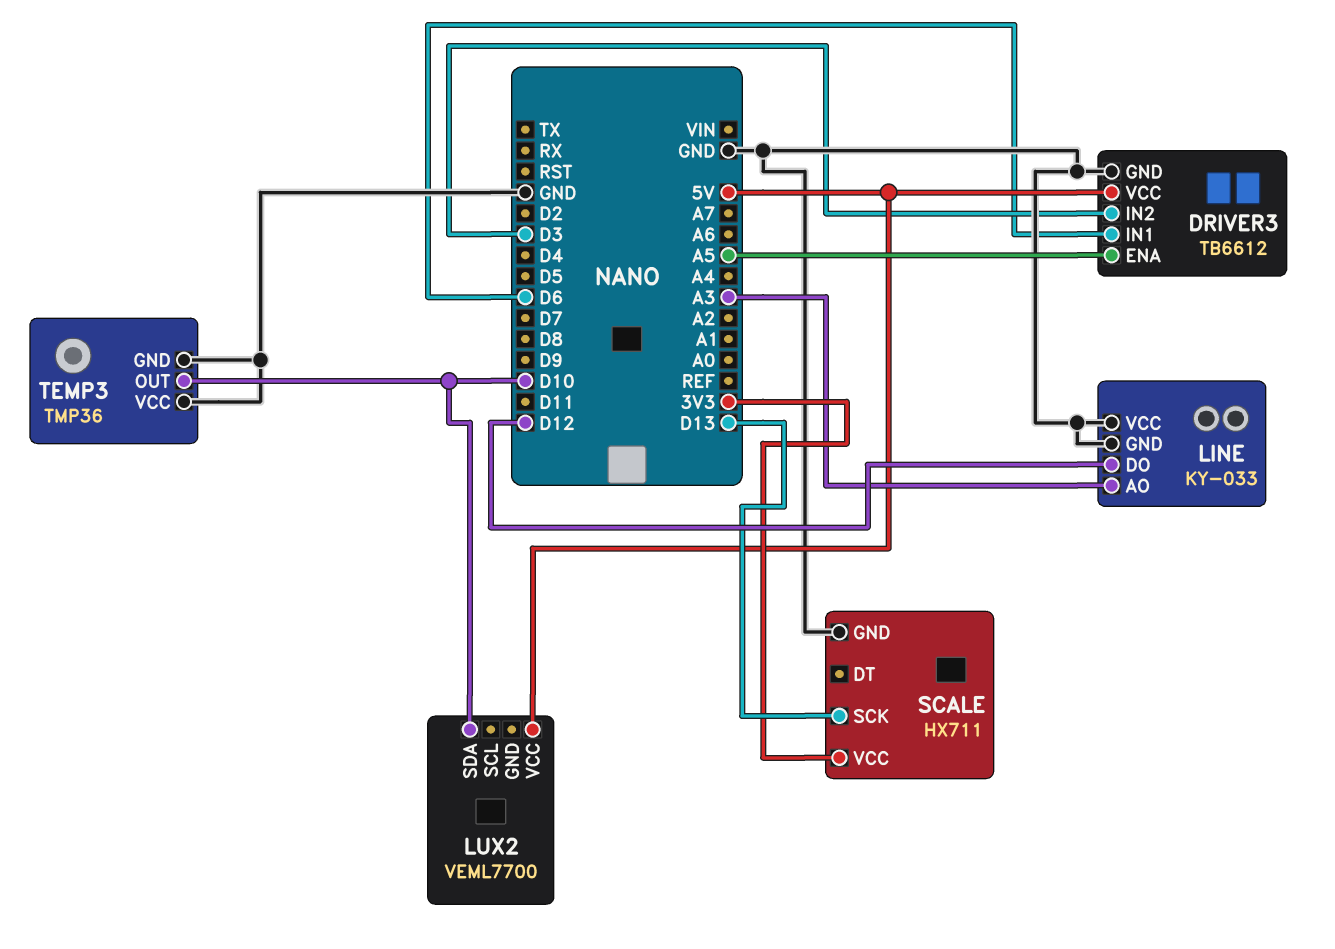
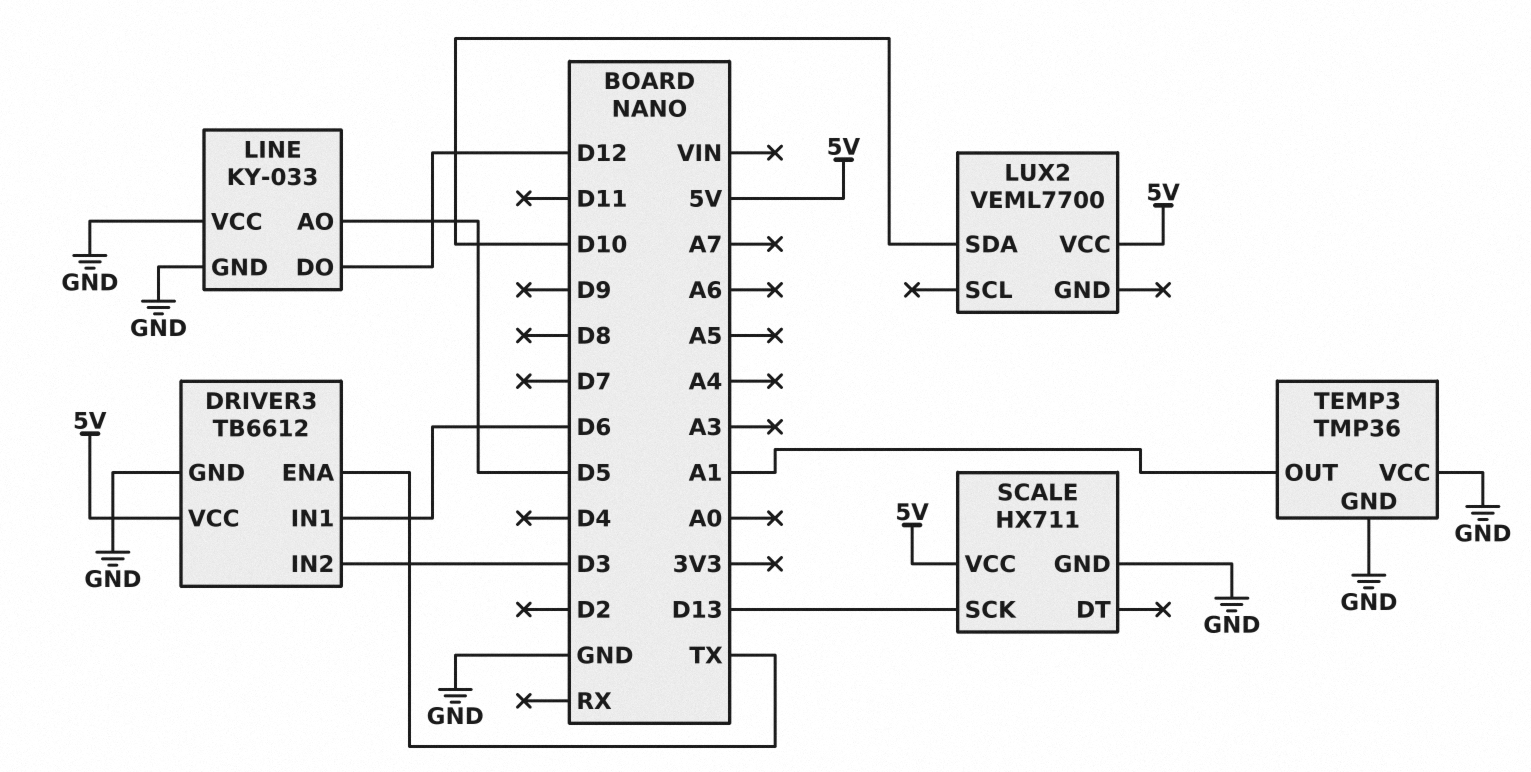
DRIVER3 pin ENA: A5 -> TX
LINE pin AO: A3 -> D5
SCALE pin VCC: 3V3 -> 5V
TEMP3 pin OUT: D10 -> A1

